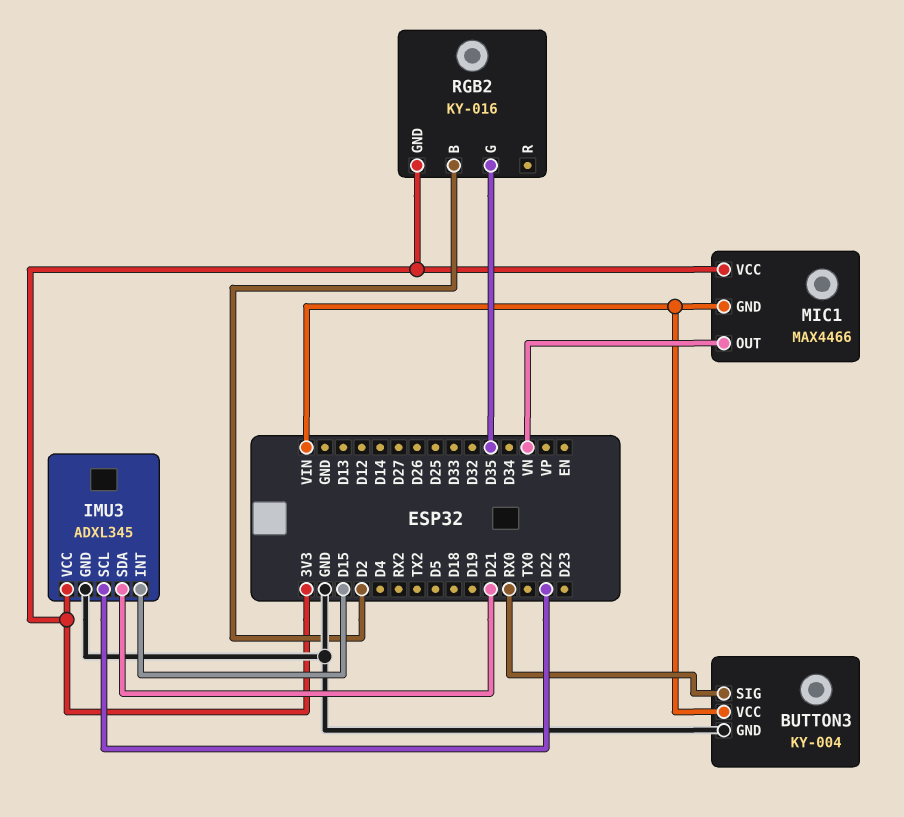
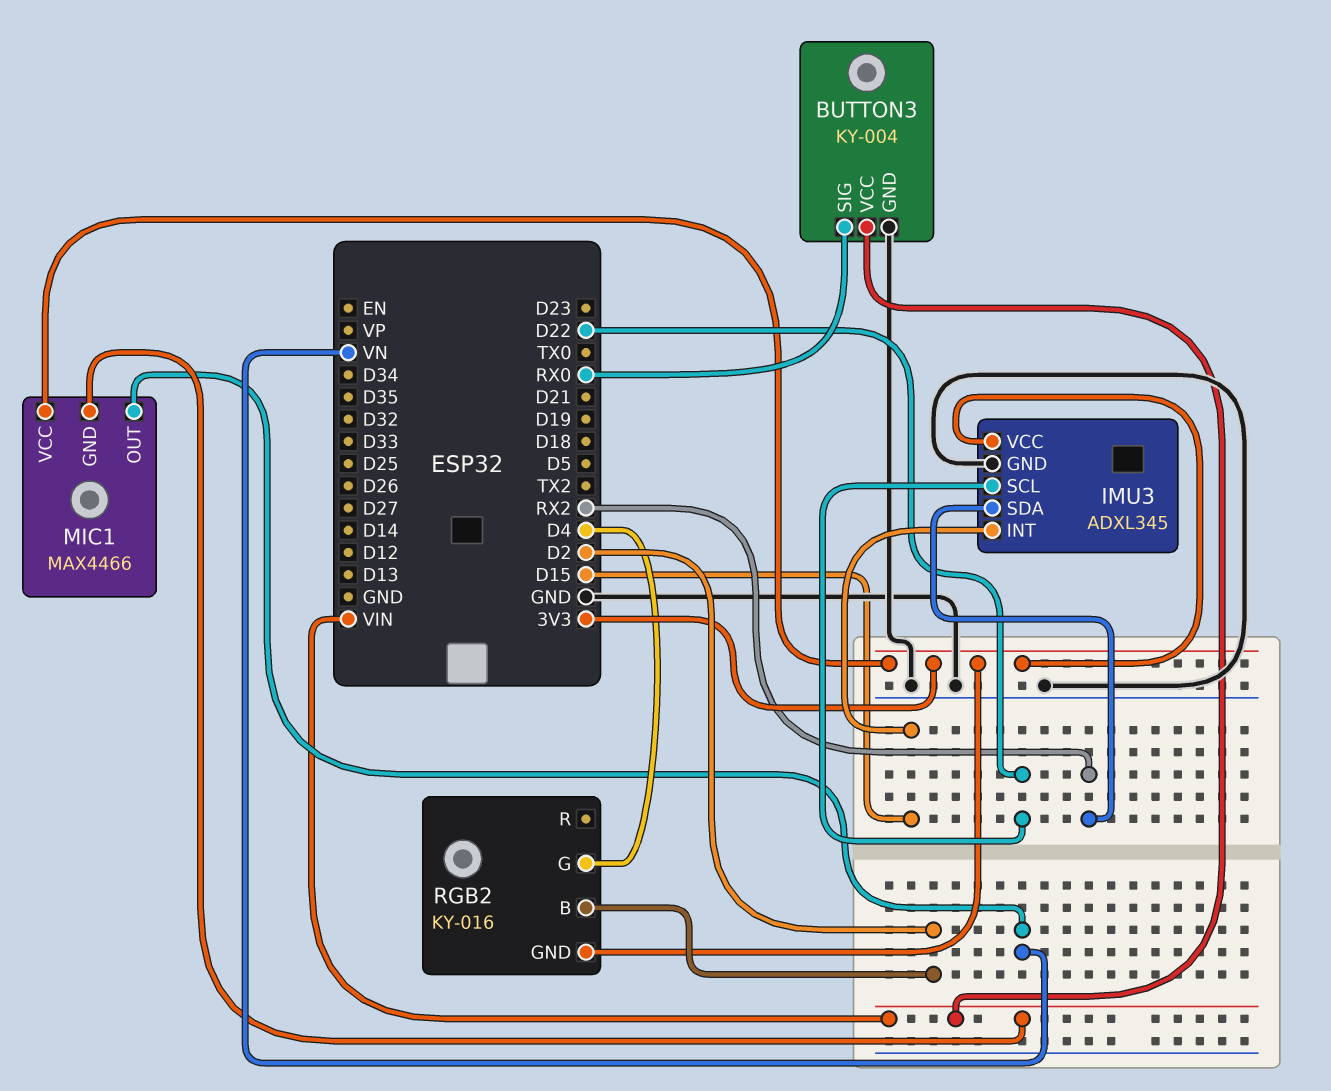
IMU3 pin SDA: D21 -> RX2
RGB2 pin G: D35 -> D4

